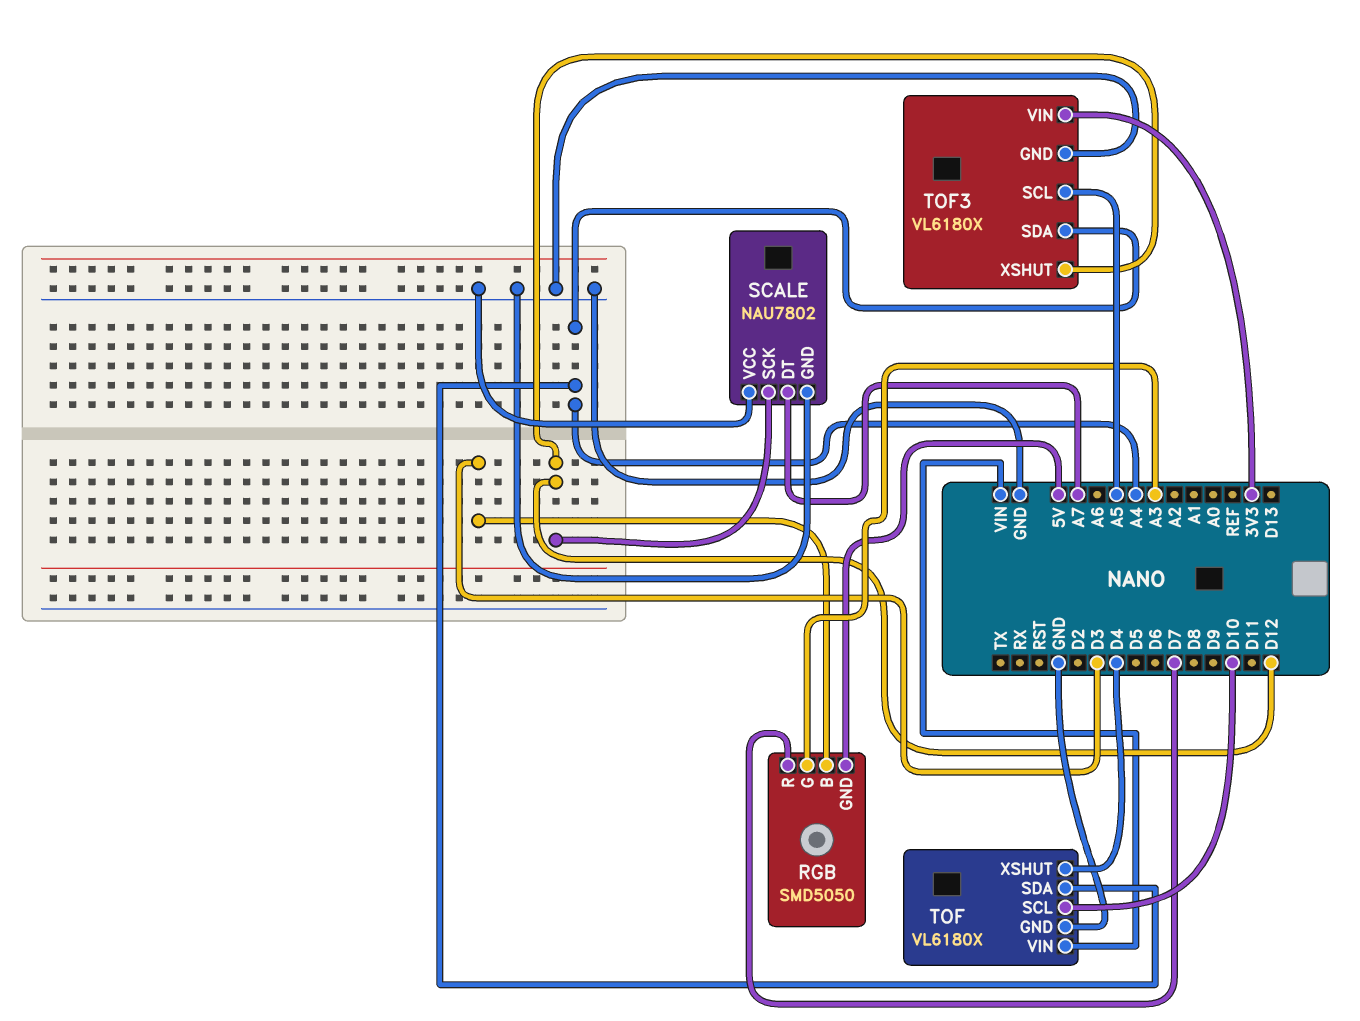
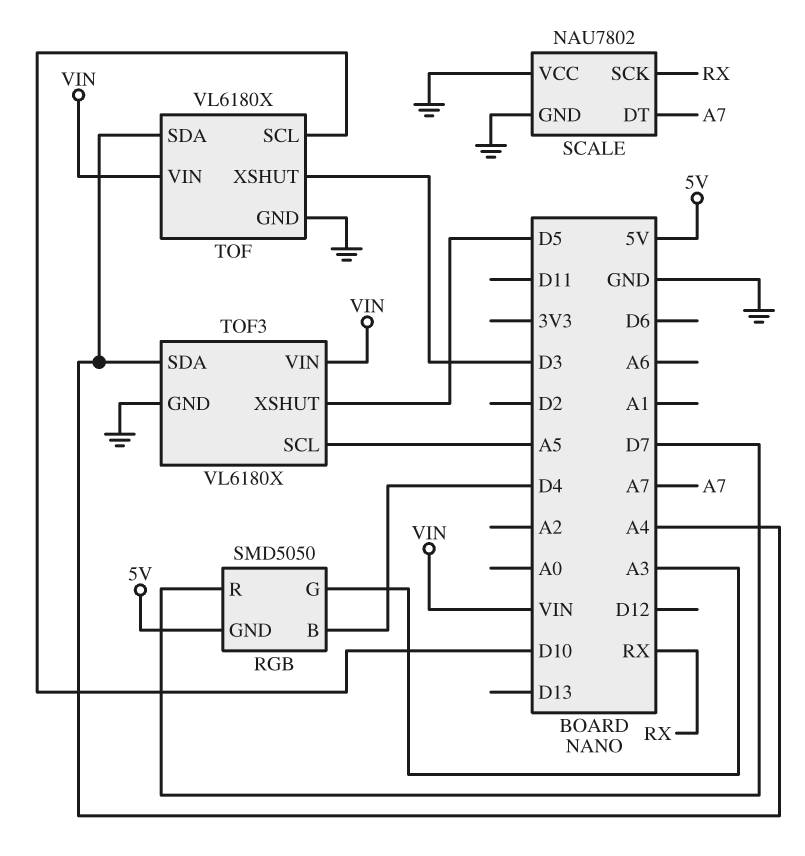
RGB pin B: D3 -> D4
SCALE pin SCK: D12 -> RX
TOF pin XSHUT: D4 -> D3
TOF3 pin VIN: 3V3 -> VIN
TOF3 pin XSHUT: D12 -> D5

